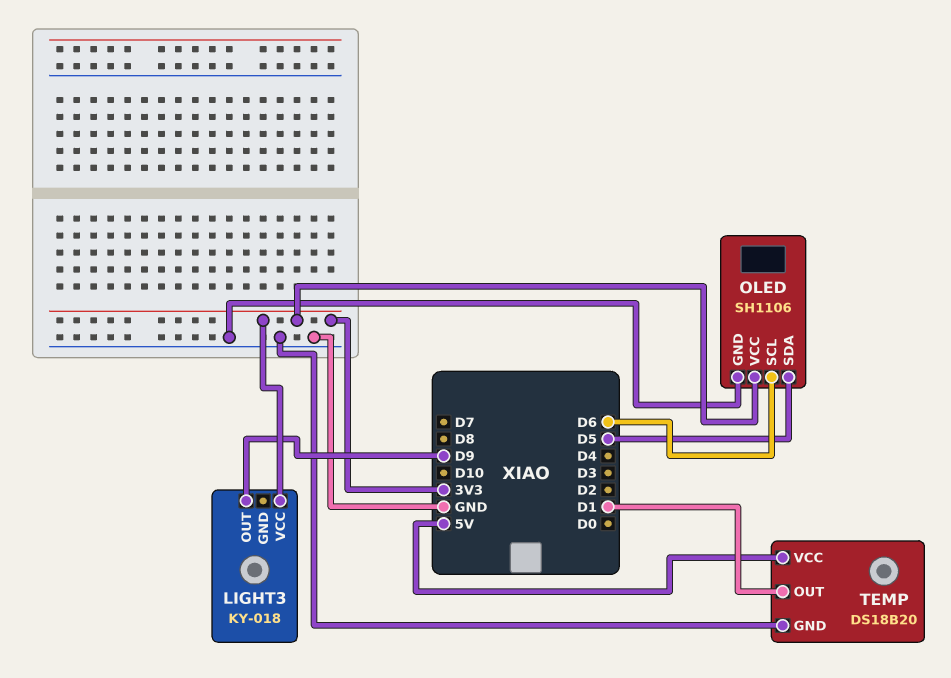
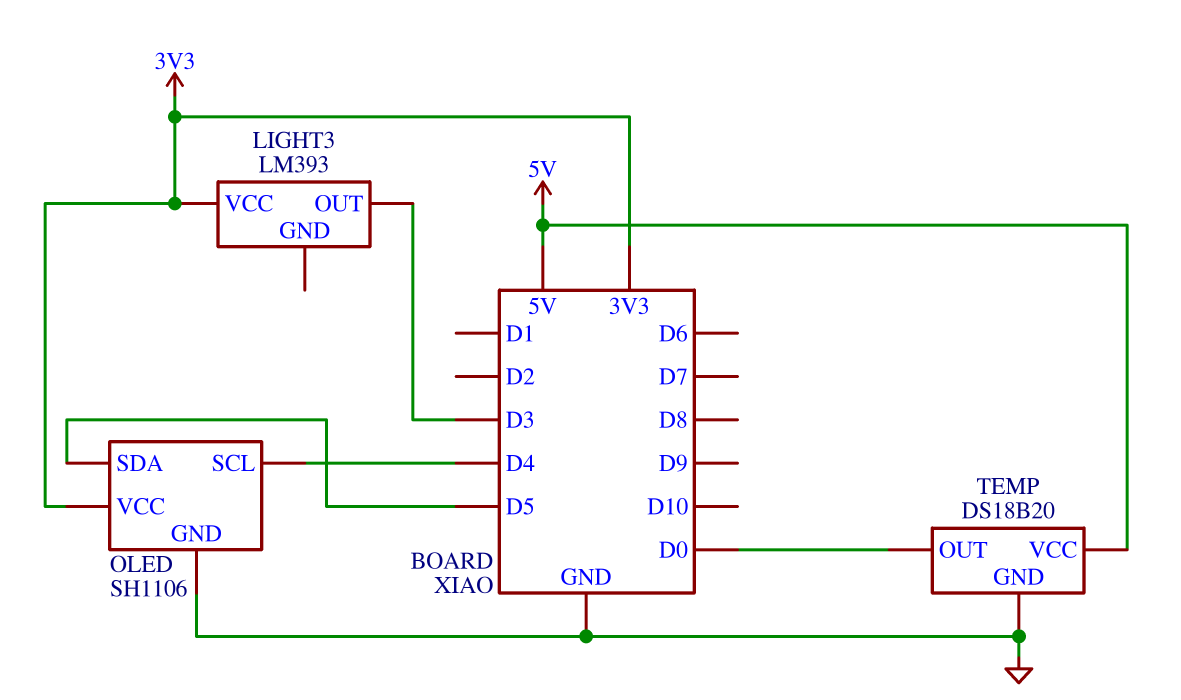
LIGHT3: KY-018 -> LM393
LIGHT3 pin OUT: D9 -> D3
OLED pin SCL: D6 -> D4
TEMP pin OUT: D1 -> D0

